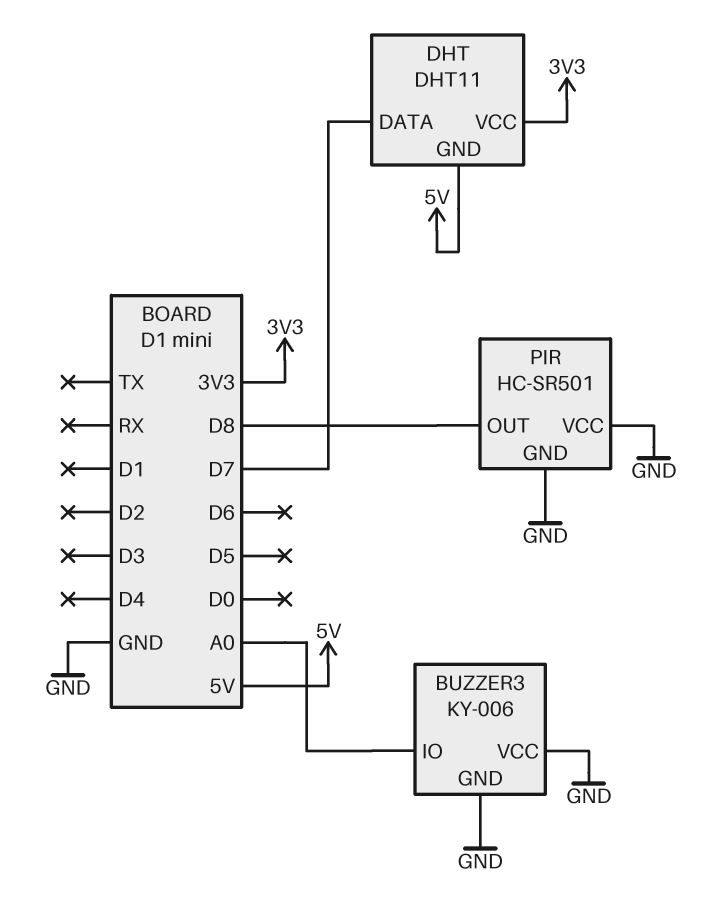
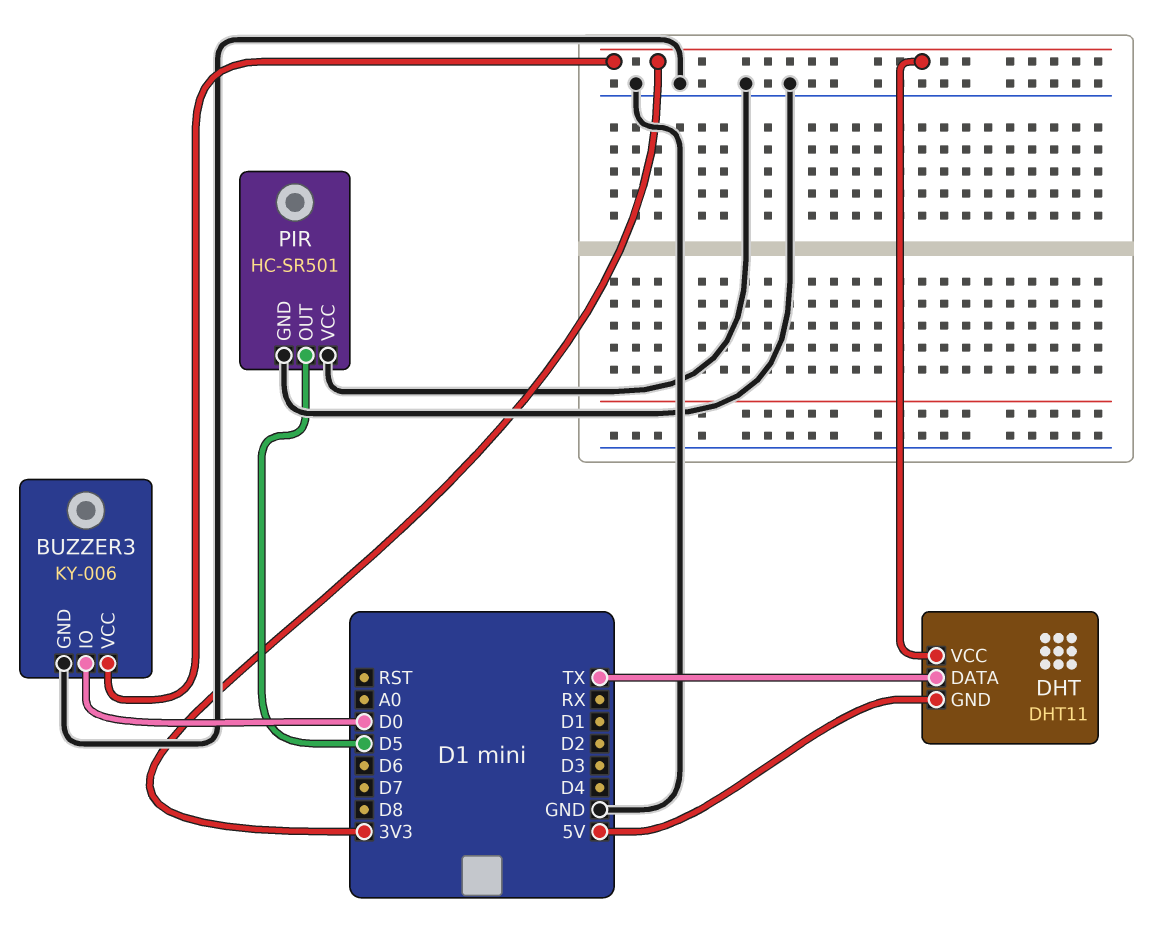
BUZZER3 pin IO: A0 -> D0
BUZZER3 pin VCC: GND -> 3V3
DHT pin DATA: D7 -> TX
PIR pin OUT: D8 -> D5

